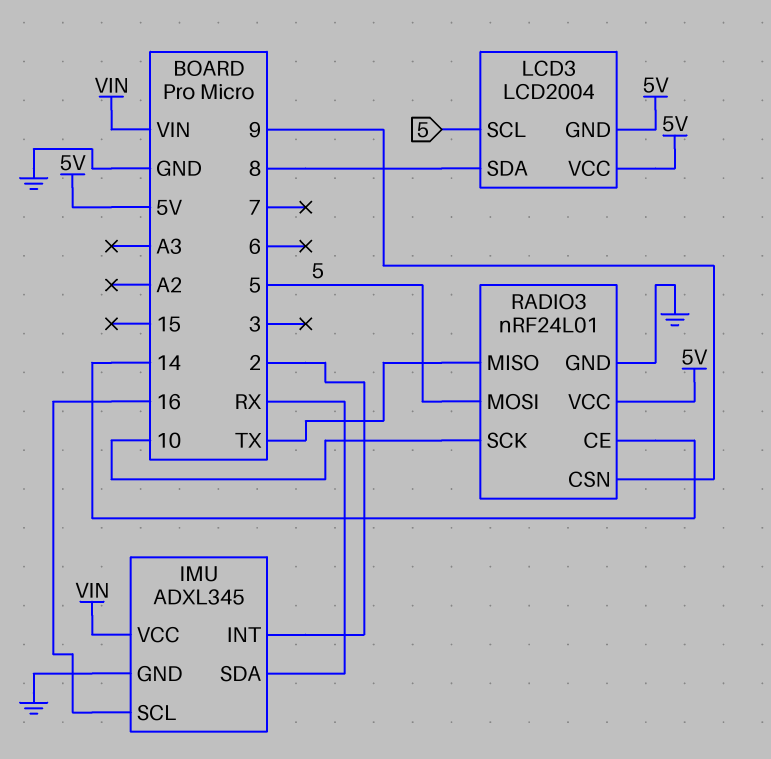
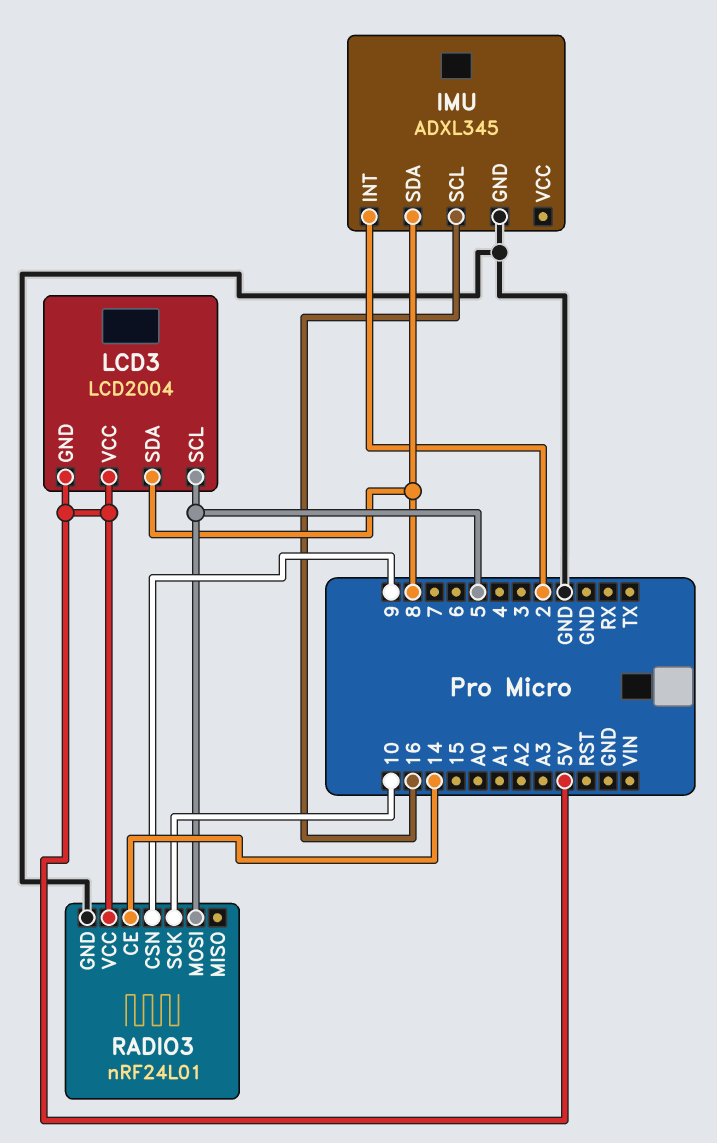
IMU pin SDA: RX -> 8
IMU pin VCC: VIN -> none
RADIO3 pin MISO: TX -> none

